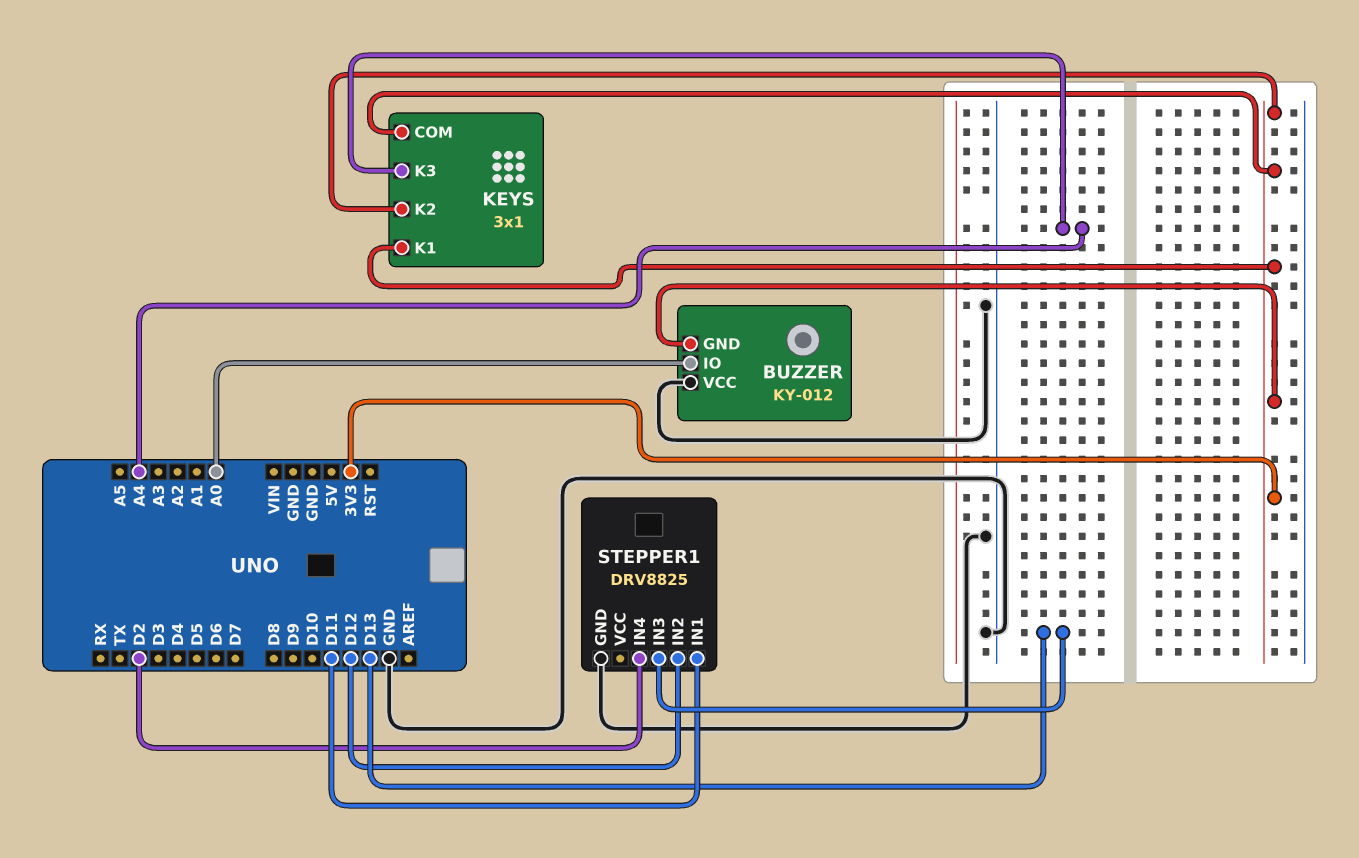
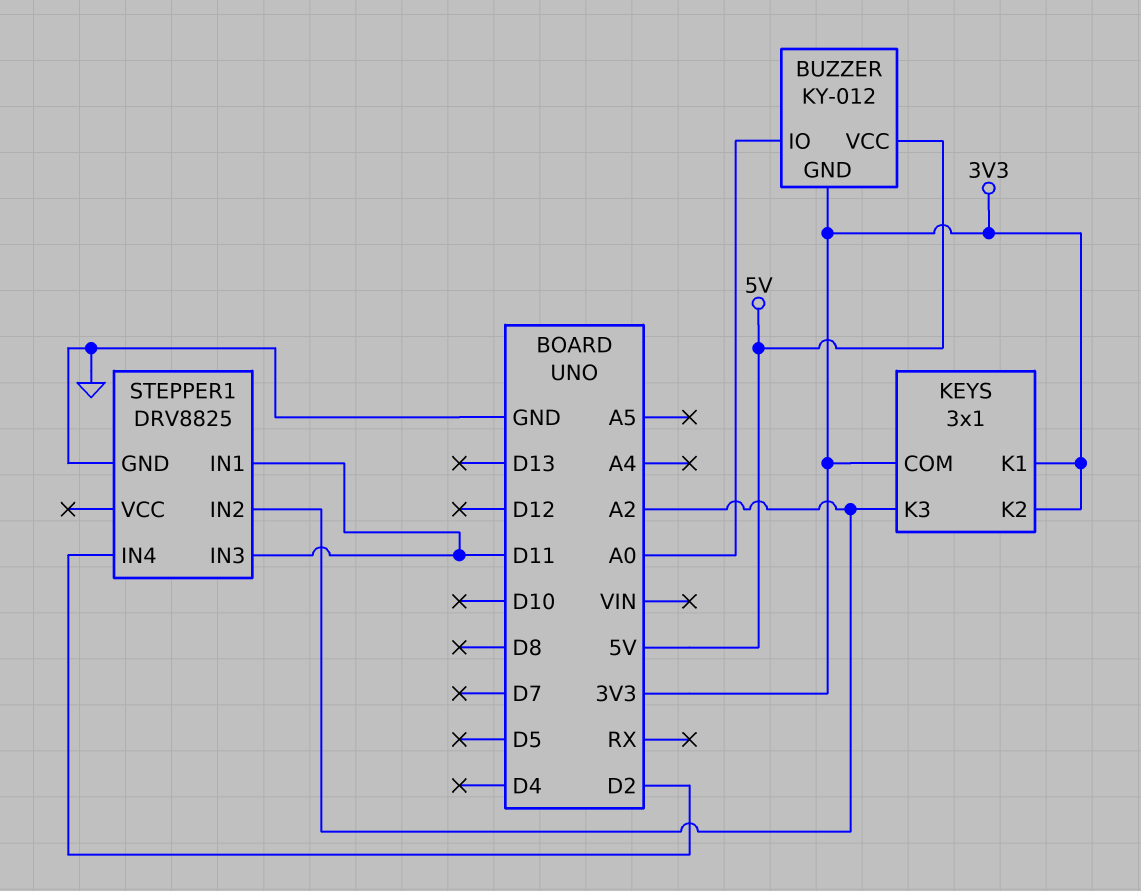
BUZZER pin VCC: GND -> 5V
KEYS pin K3: A4 -> A2
STEPPER1 pin IN2: D12 -> A2
STEPPER1 pin IN3: D13 -> D11

